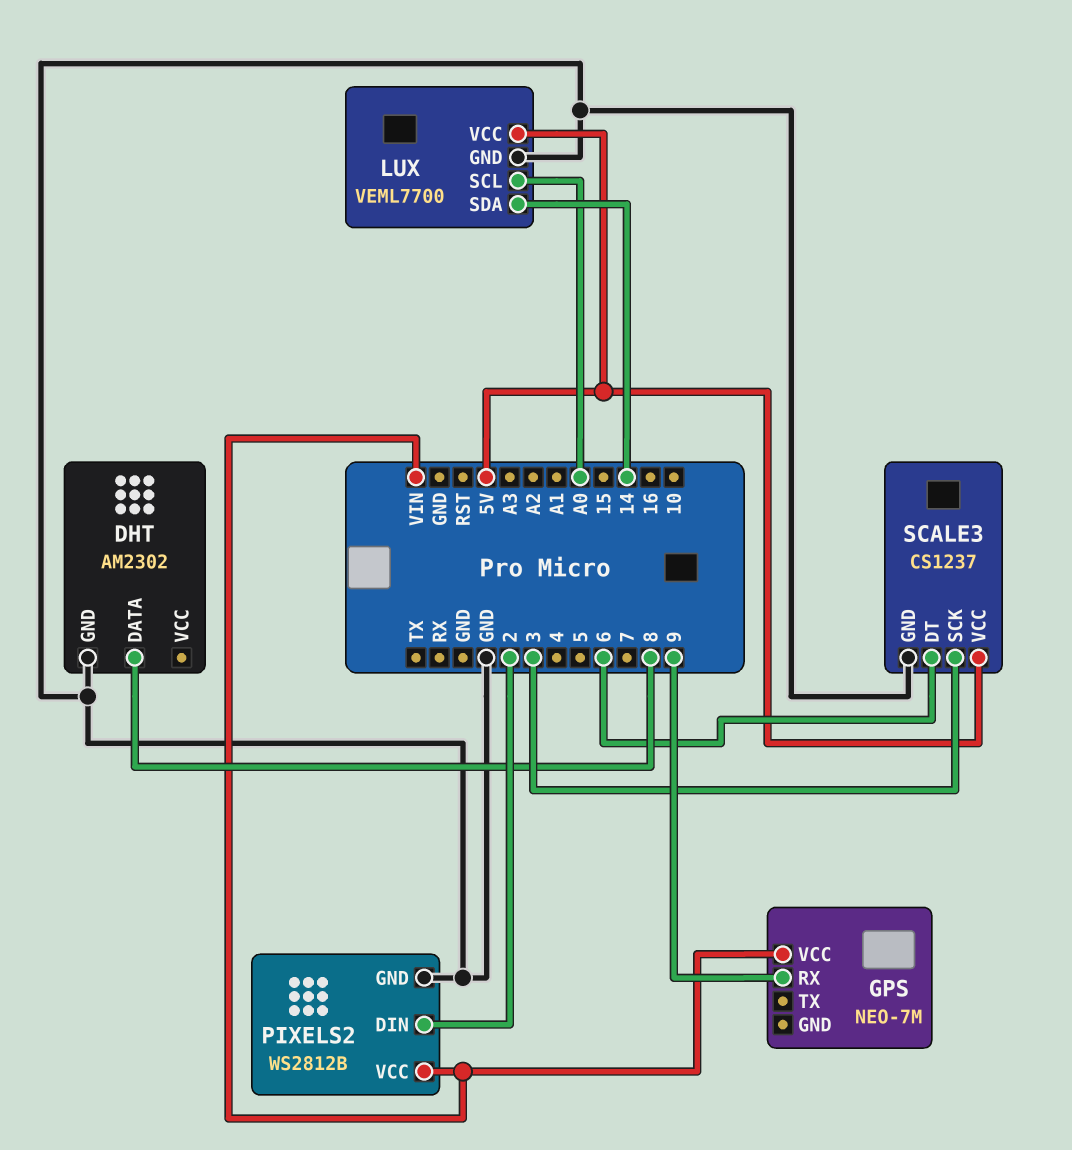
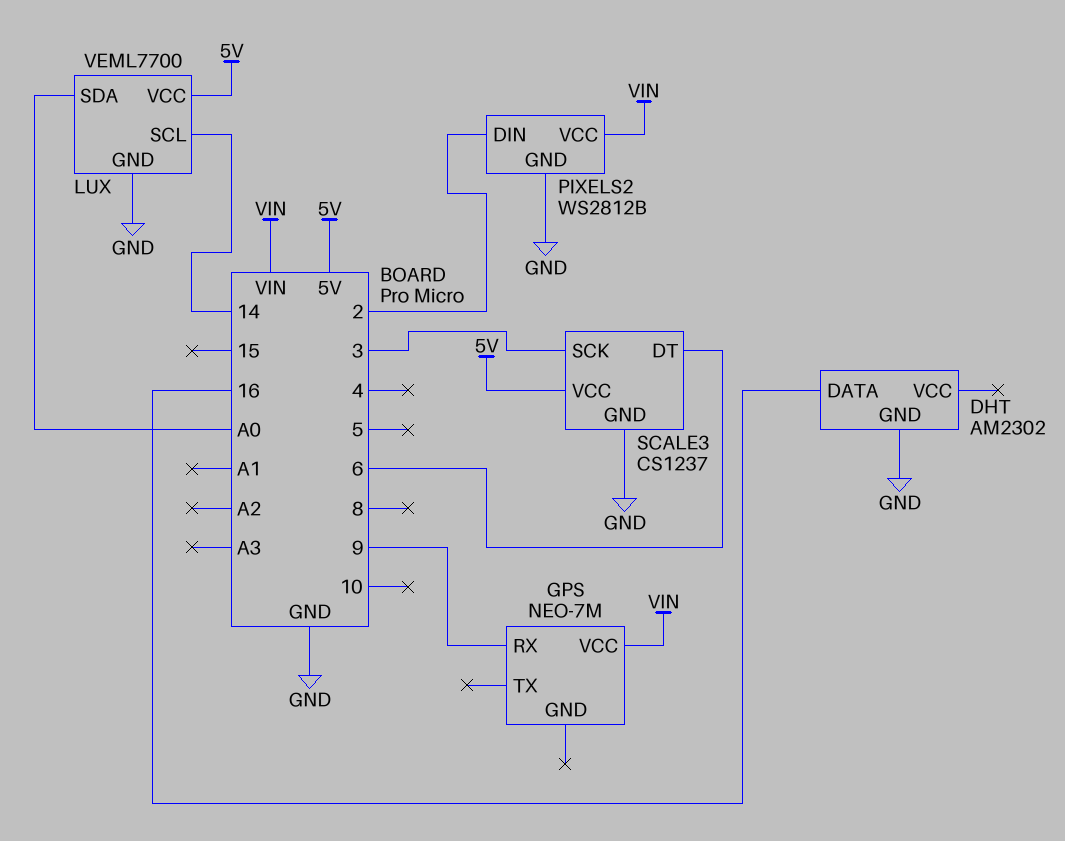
DHT pin DATA: 8 -> 16
LUX pin SCL: A0 -> 14
LUX pin SDA: 14 -> A0

